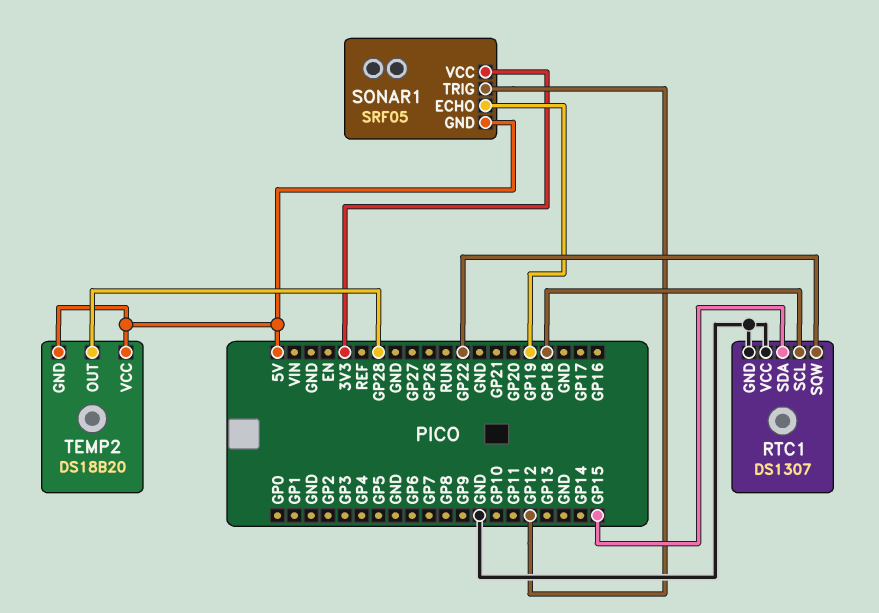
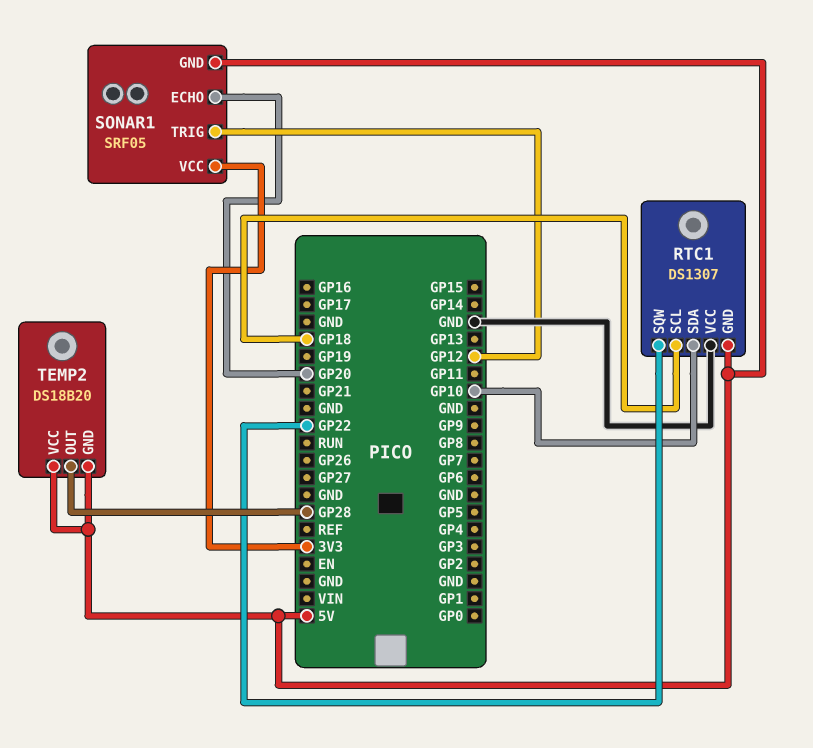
RTC1 pin GND: GND -> 5V
RTC1 pin SDA: GP15 -> GP10
SONAR1 pin ECHO: GP19 -> GP20

